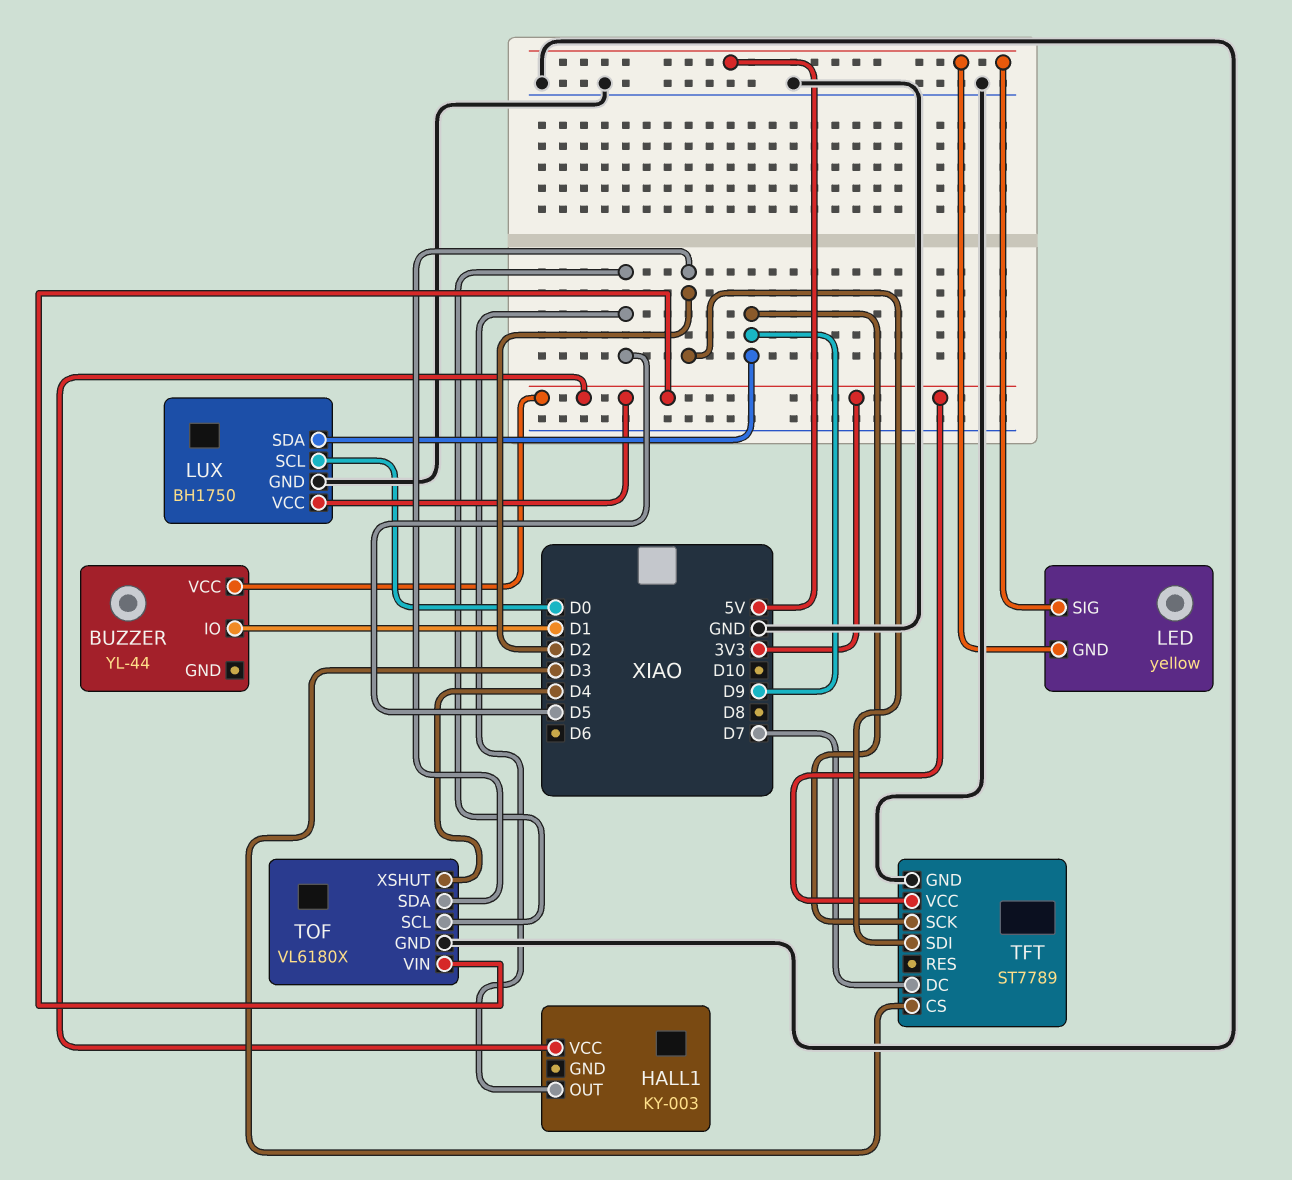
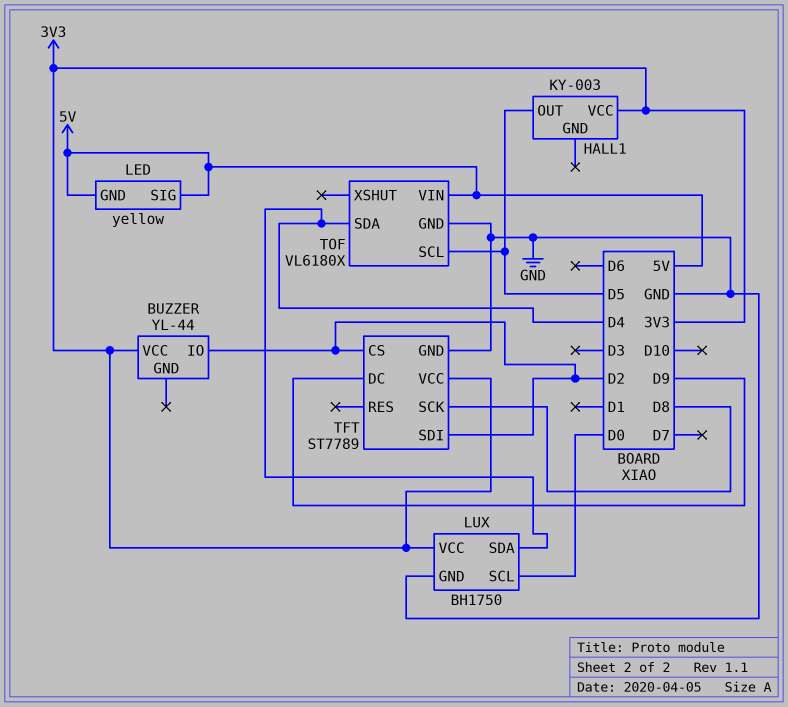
BUZZER pin IO: D1 -> D2
LUX pin SDA: D9 -> D4
TFT pin CS: D3 -> D2
TFT pin DC: D7 -> D9
TFT pin SCK: D9 -> D8
TOF pin SDA: D2 -> D4
TOF pin VIN: 3V3 -> 5V
TOF pin XSHUT: D4 -> none

